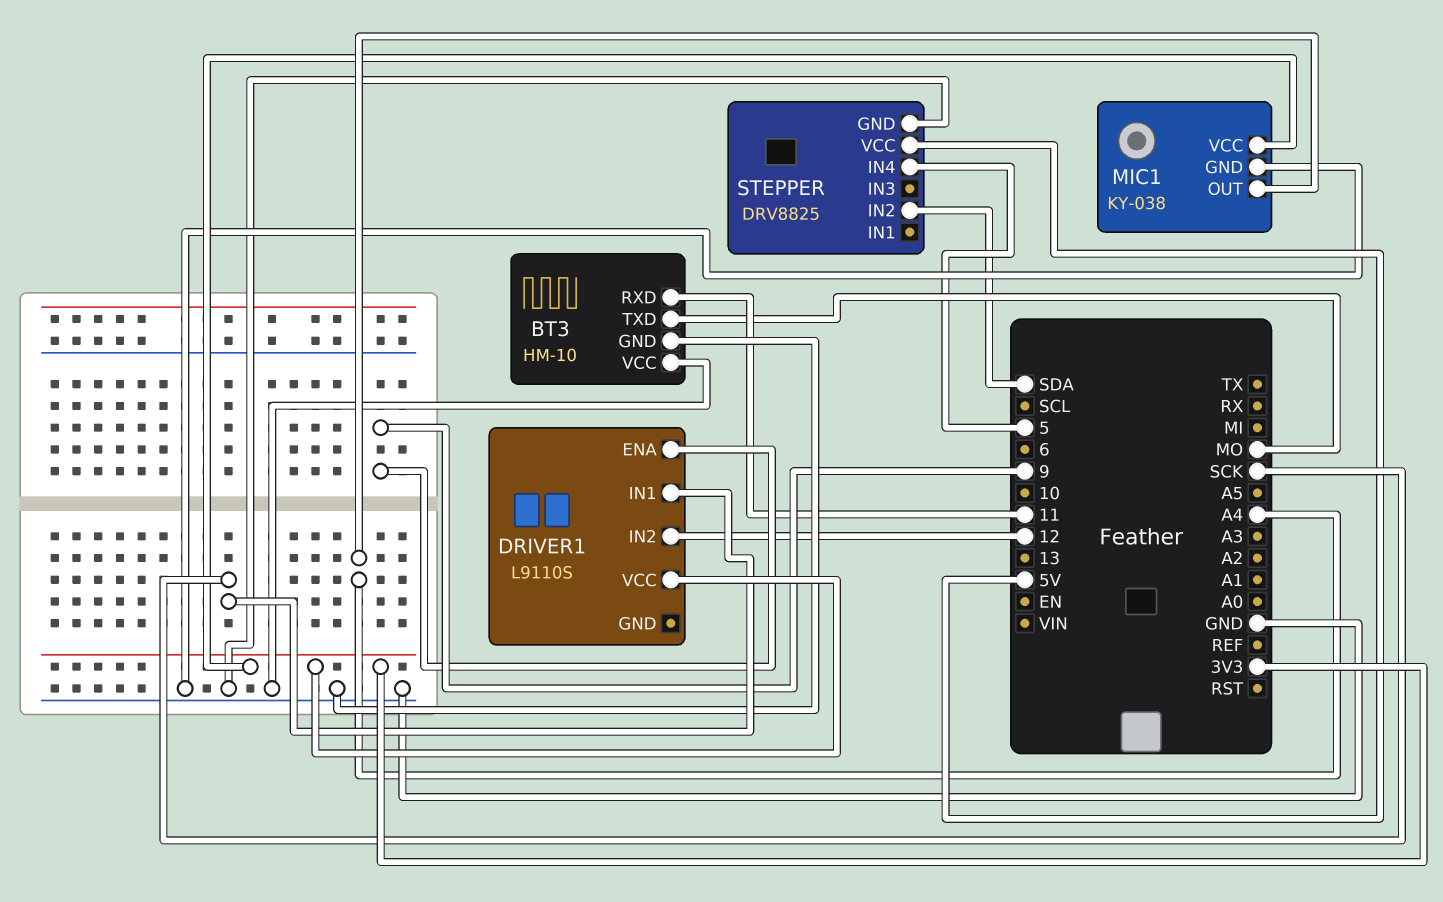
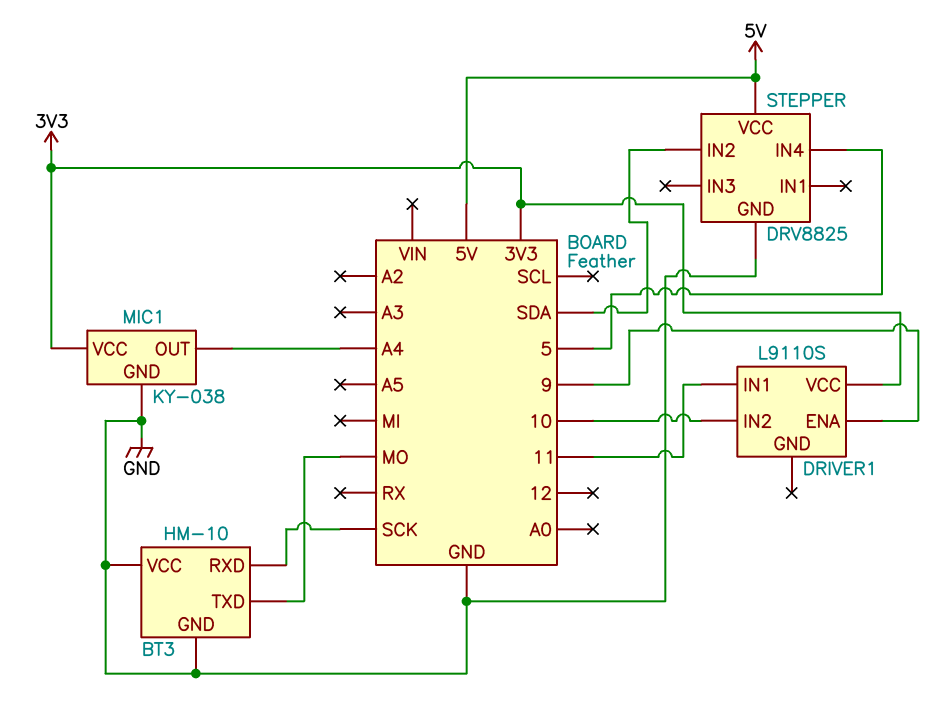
BT3 pin RXD: 11 -> SCK
DRIVER1 pin IN1: SCK -> 11
DRIVER1 pin IN2: 12 -> 10

